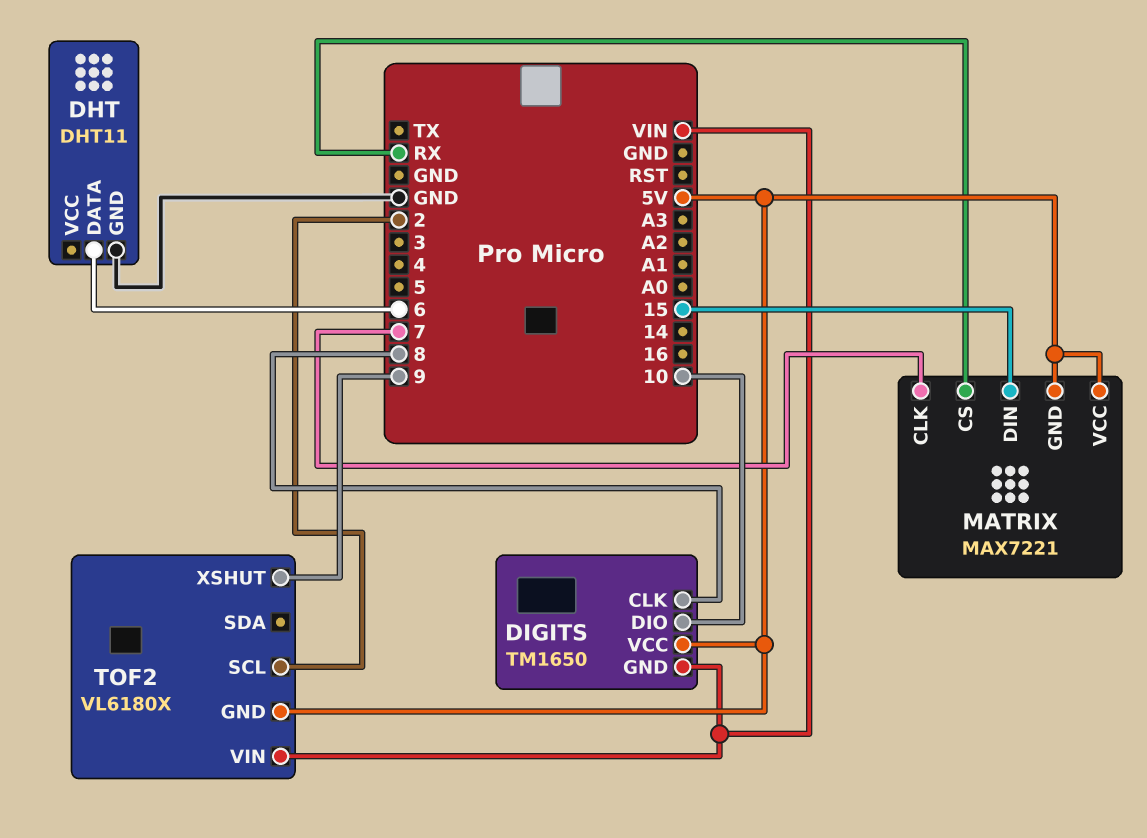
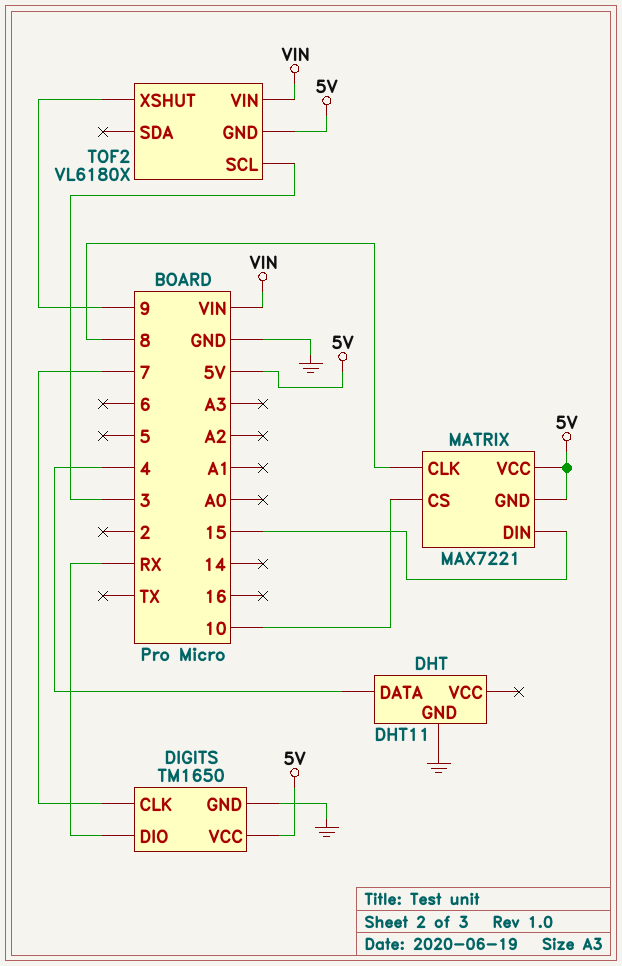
DHT pin DATA: 6 -> 4
DIGITS pin CLK: 8 -> 7
DIGITS pin DIO: 10 -> RX
DIGITS pin GND: VIN -> GND
MATRIX pin CLK: 7 -> 8
MATRIX pin CS: RX -> 10
TOF2 pin SCL: 2 -> 3

